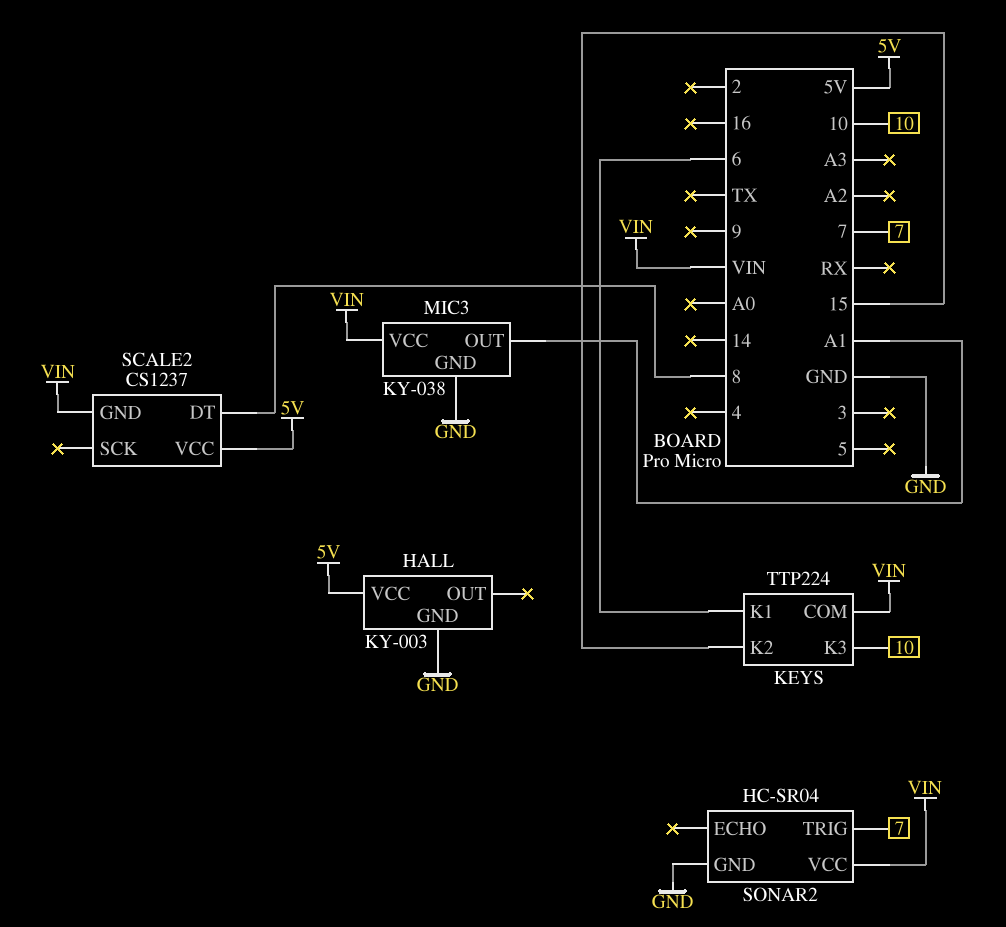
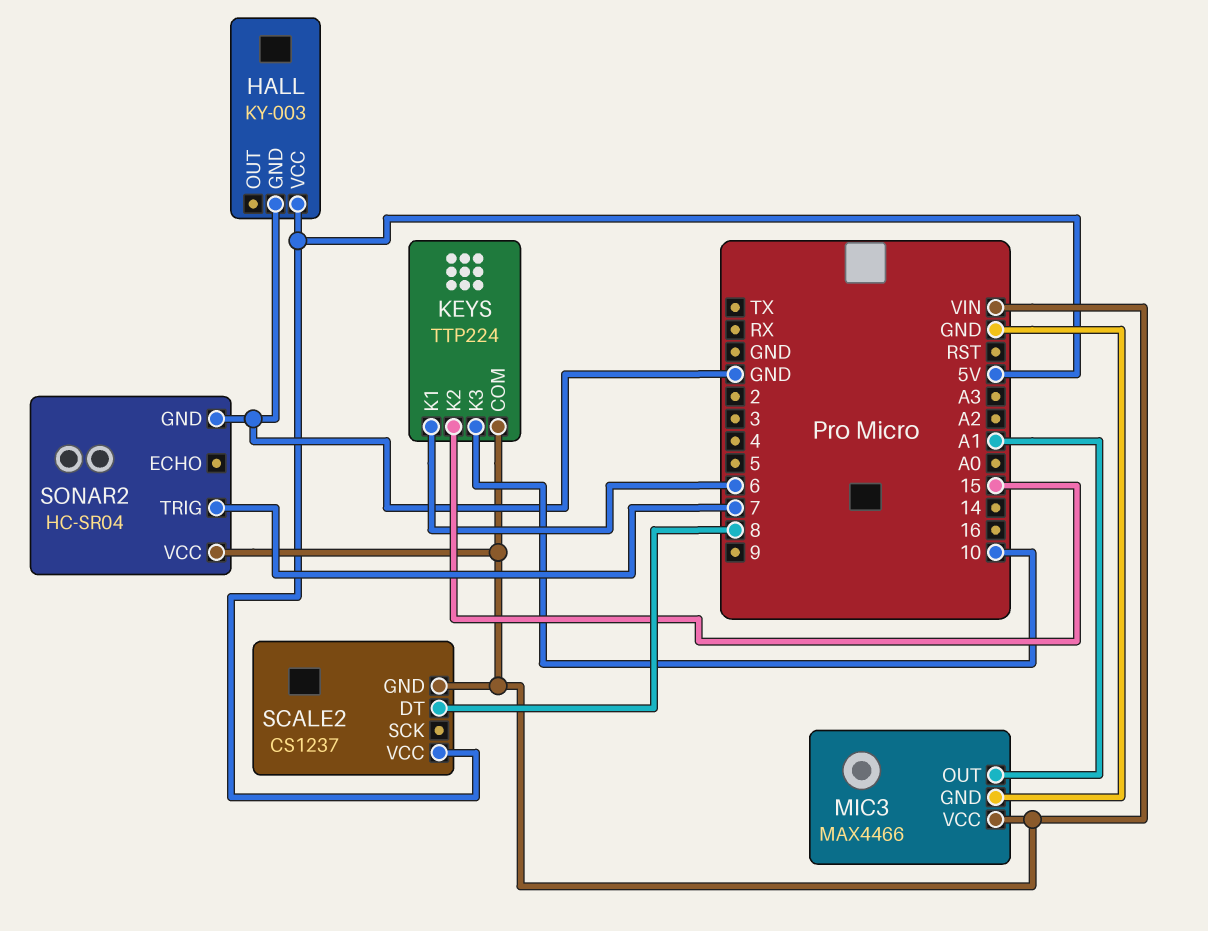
MIC3: KY-038 -> MAX4466

